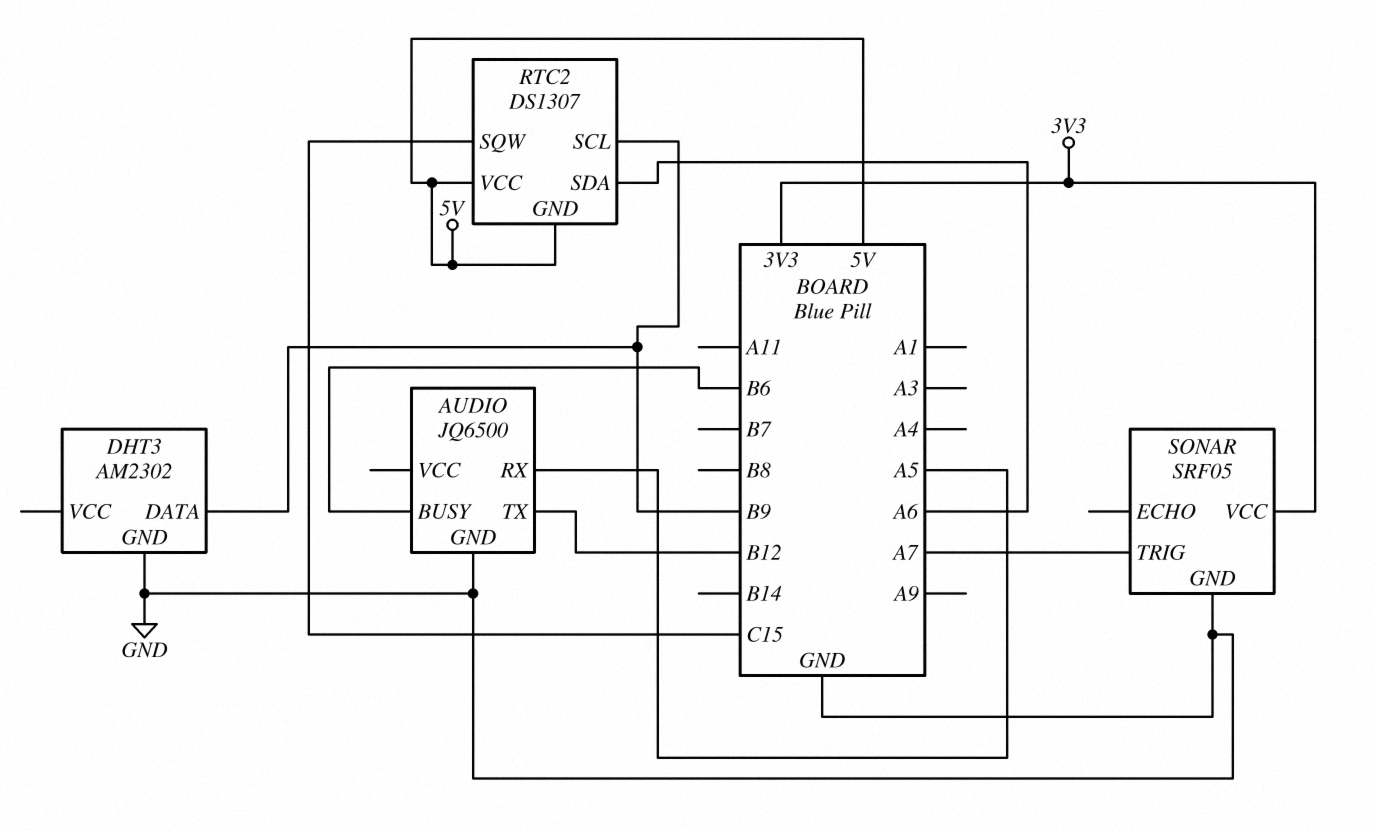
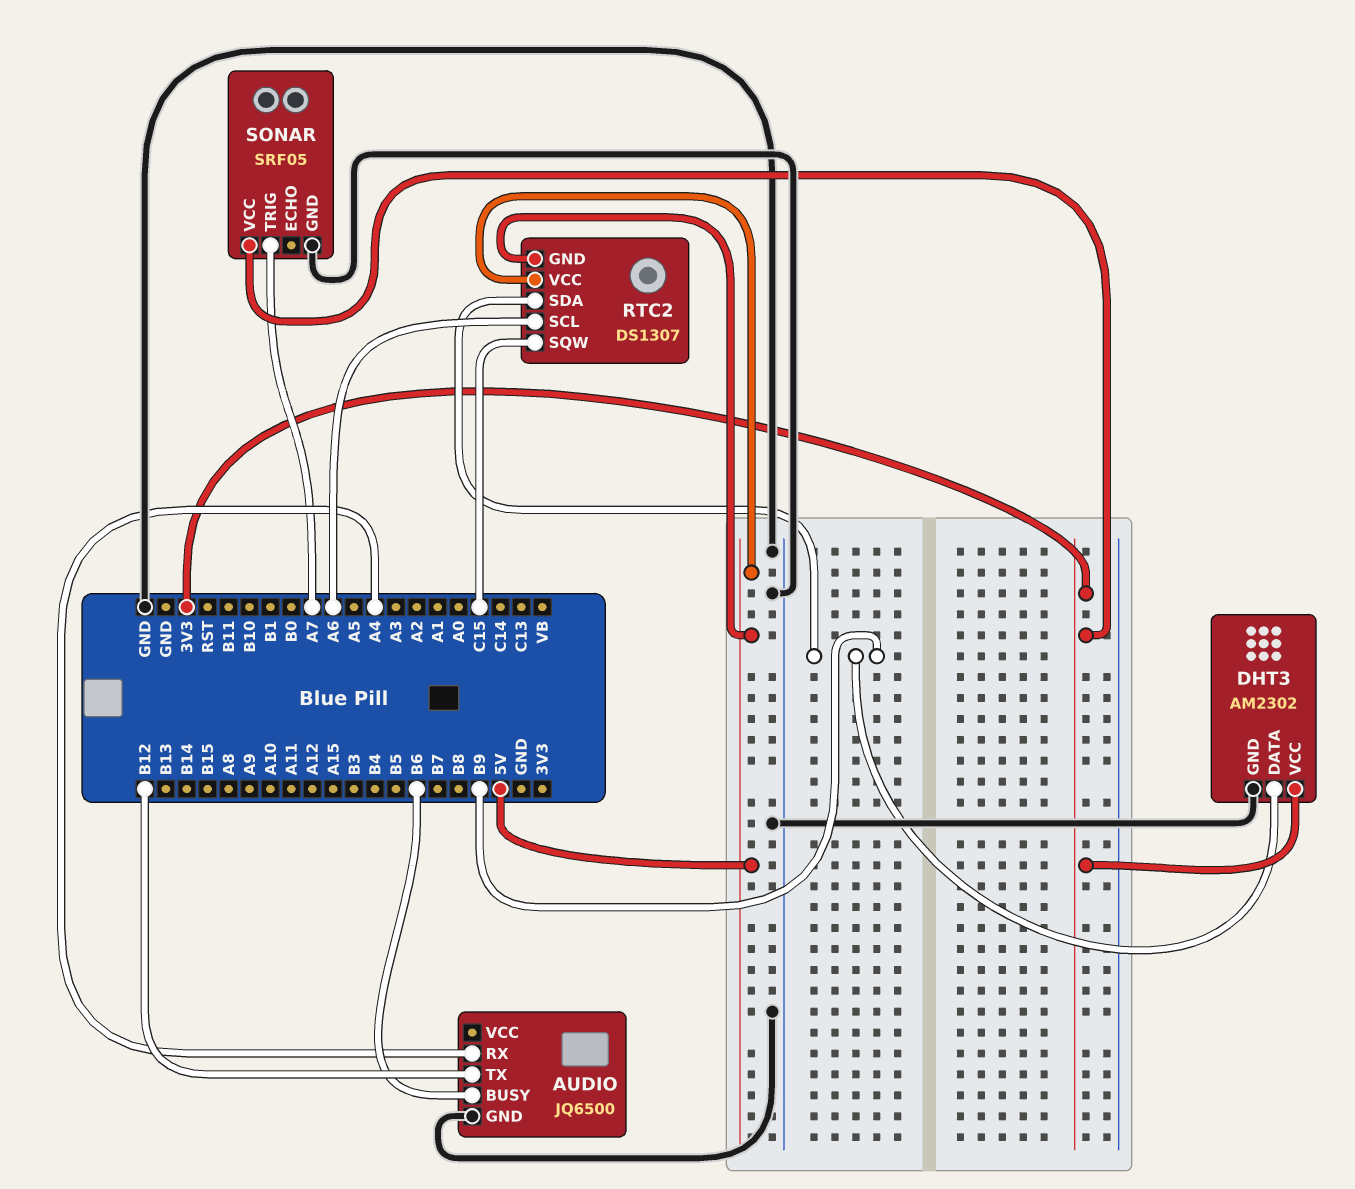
AUDIO pin RX: A5 -> A4
DHT3 pin VCC: none -> 3V3
RTC2 pin SCL: B9 -> A6
RTC2 pin SDA: A6 -> B9

